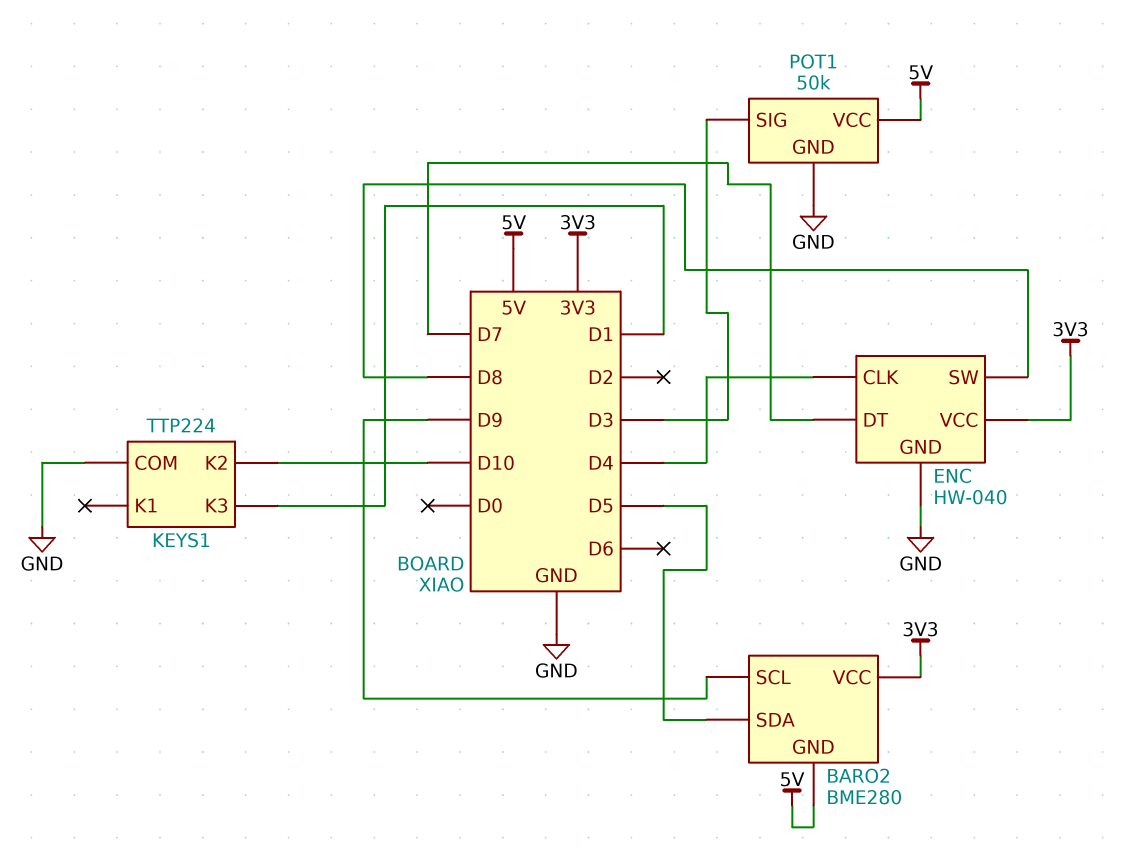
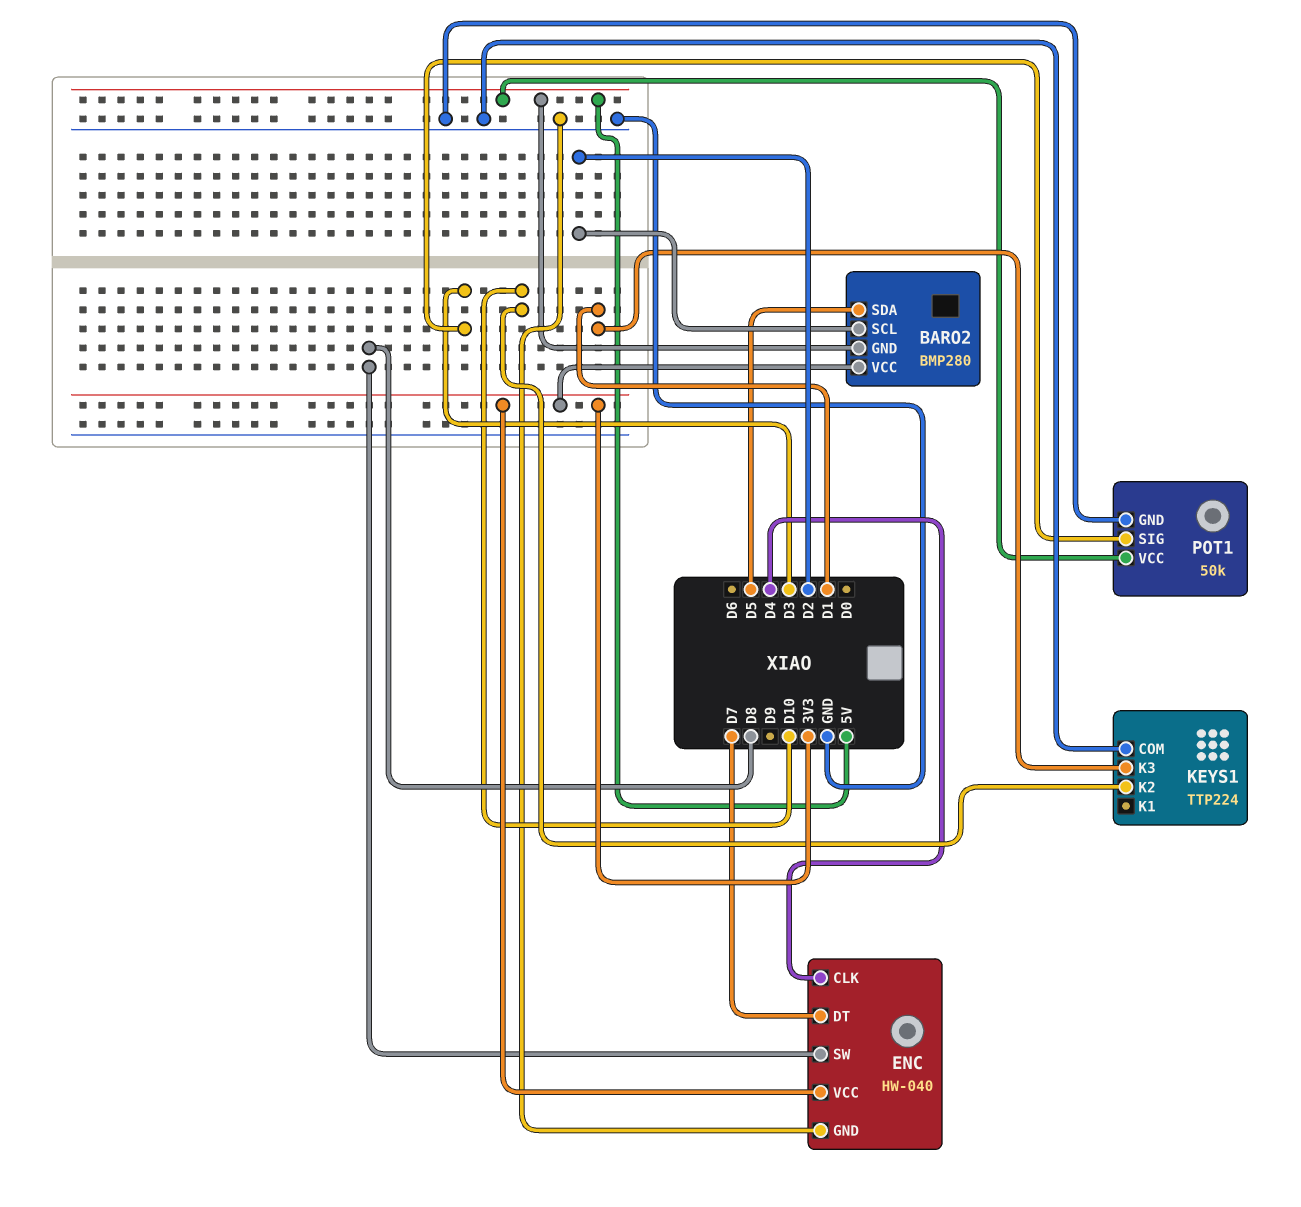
BARO2: BME280 -> BMP280
BARO2 pin SCL: D9 -> D2

